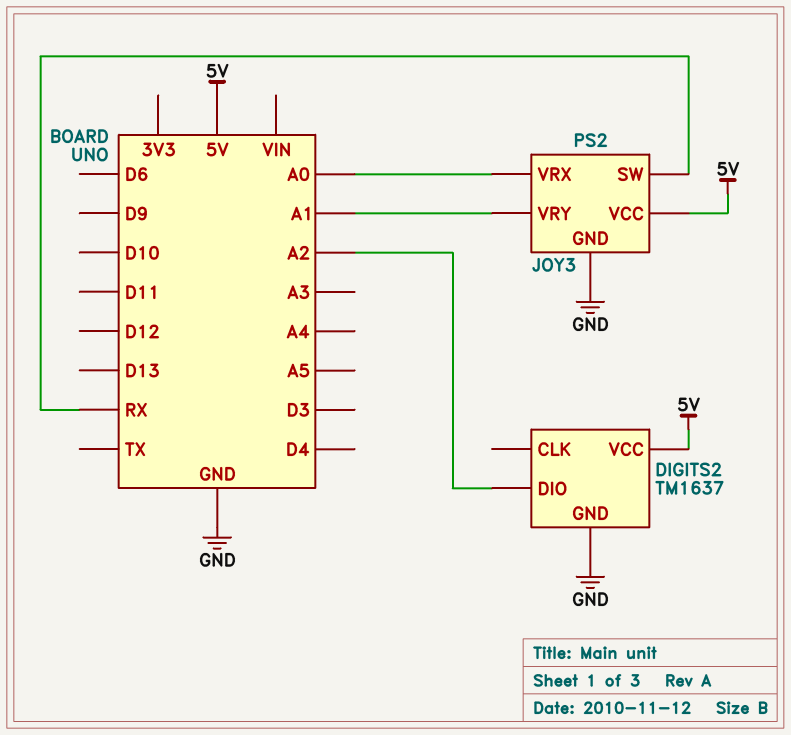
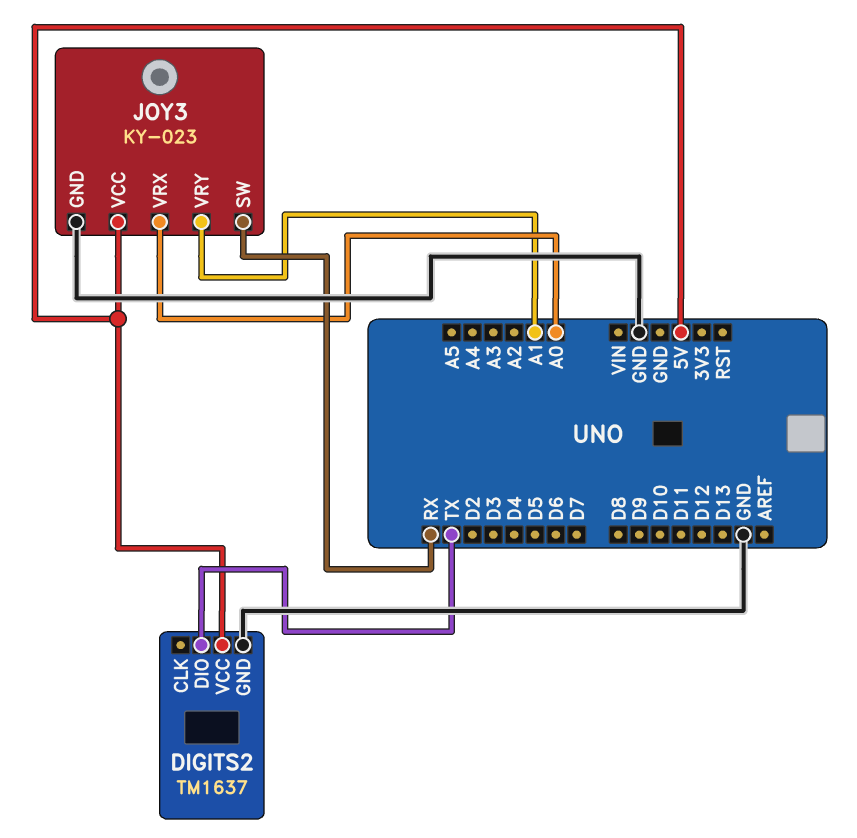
DIGITS2 pin DIO: A2 -> TX
JOY3: PS2 -> KY-023

